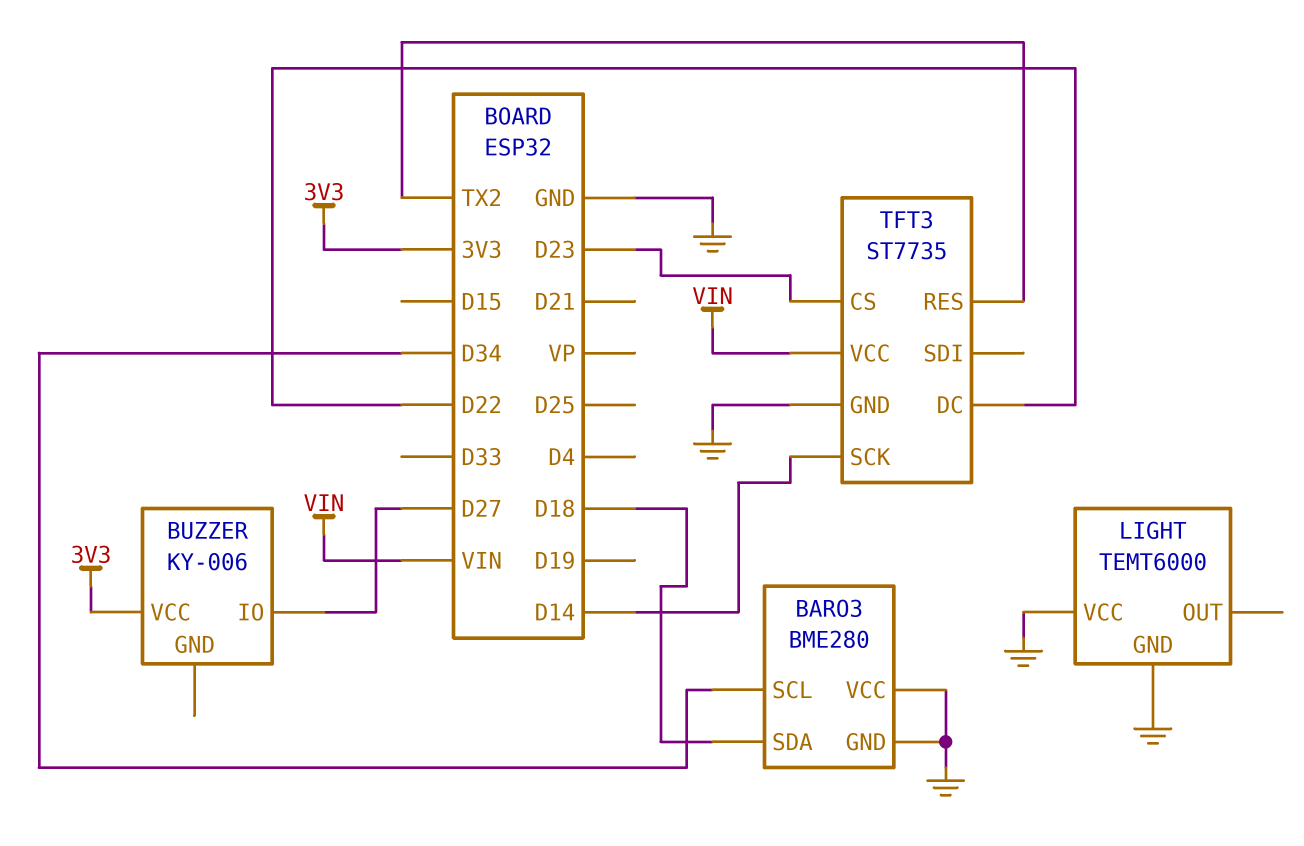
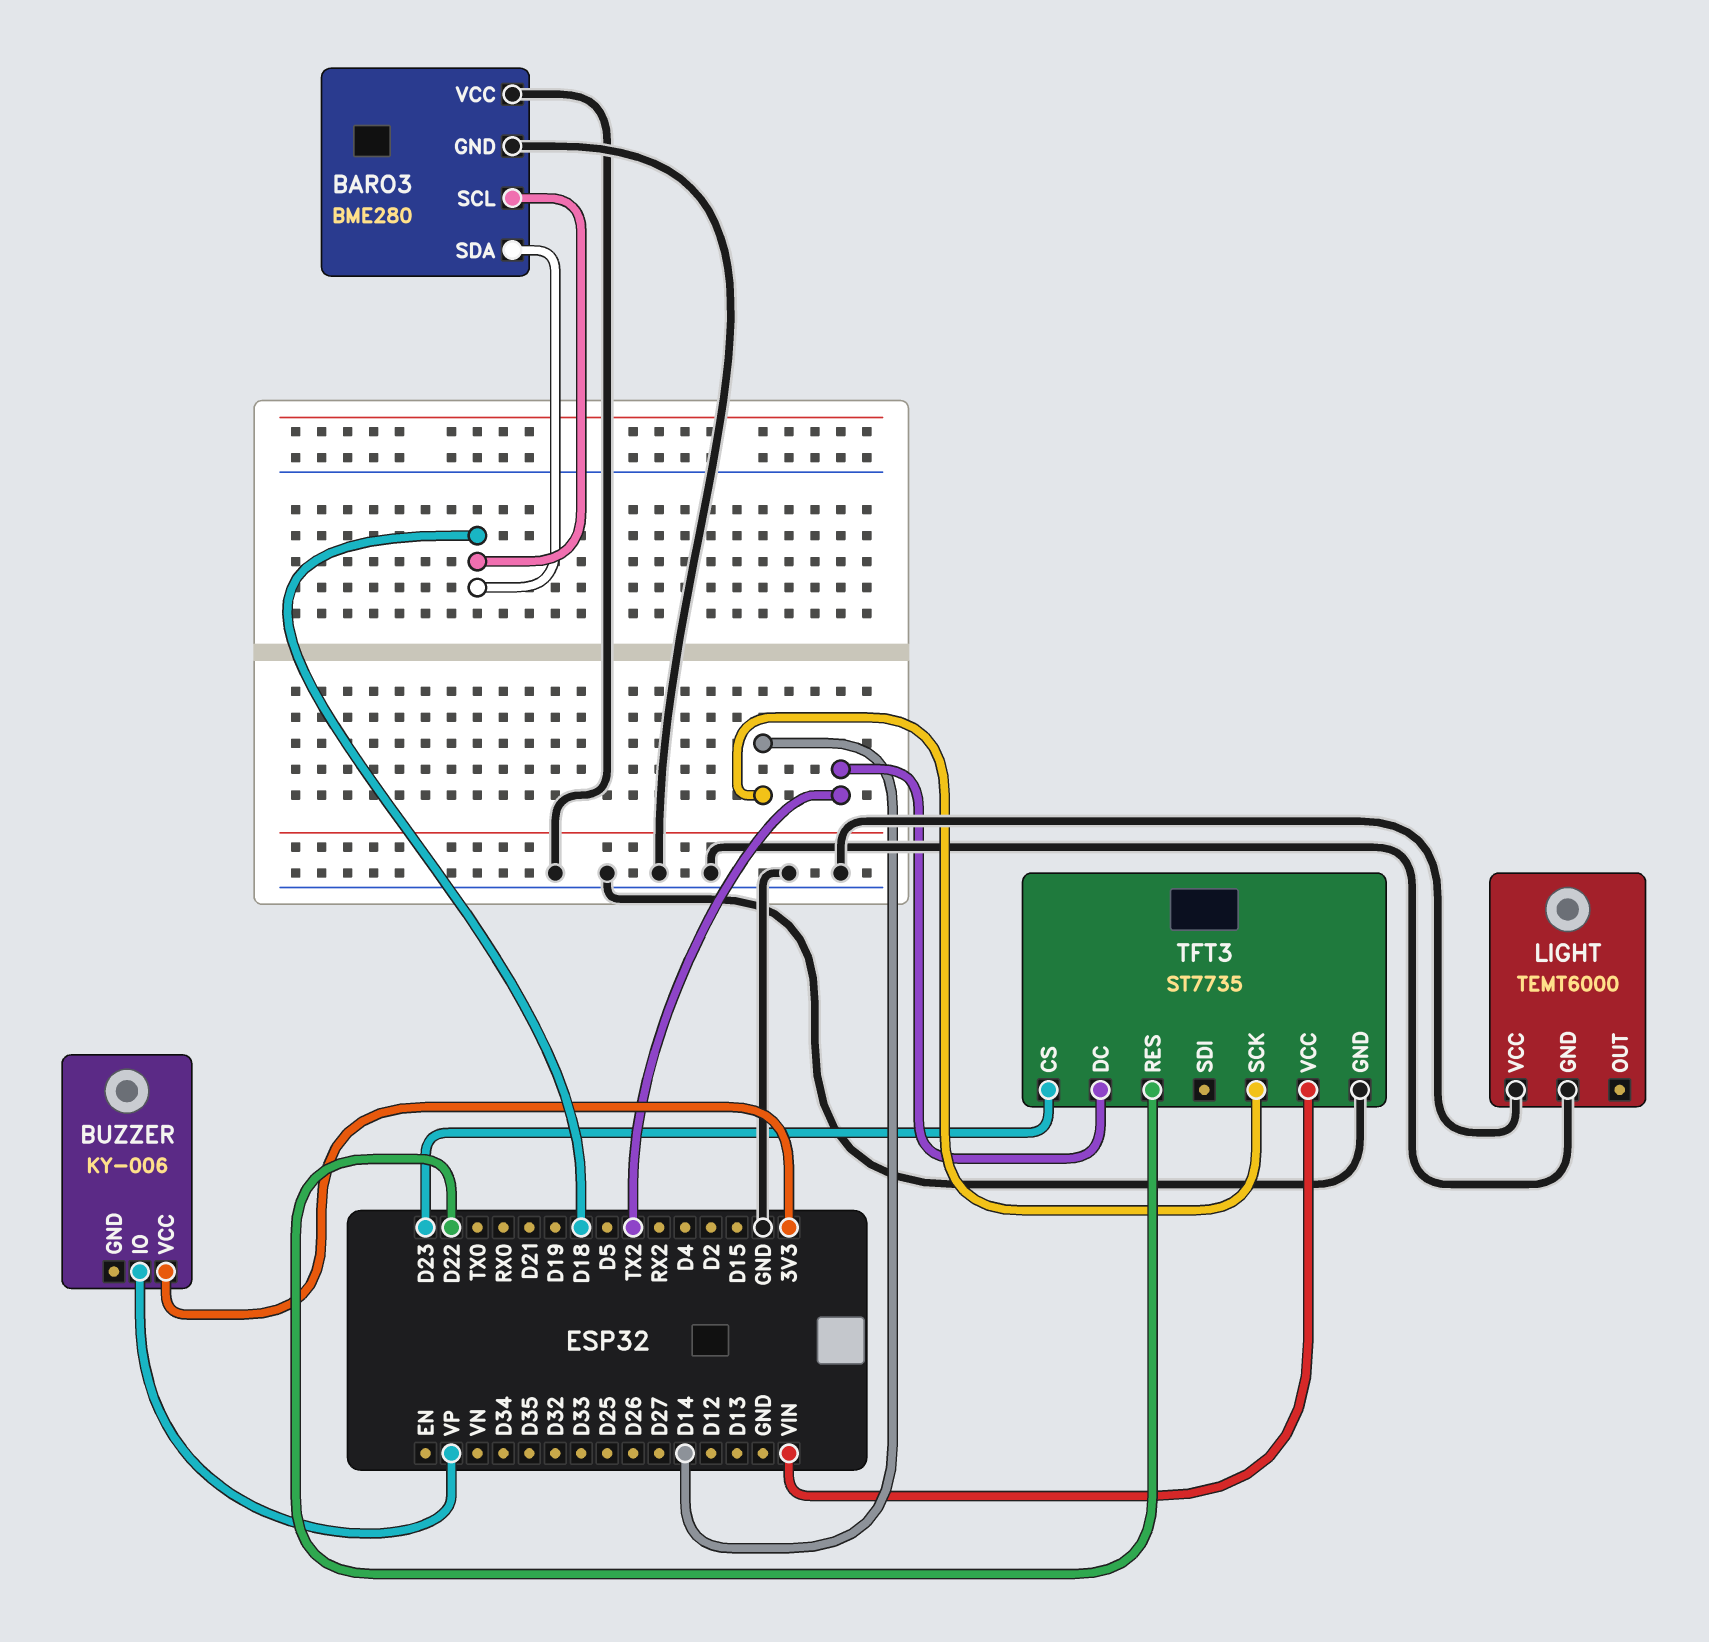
BARO3 pin SCL: D34 -> D18
BUZZER pin IO: D27 -> VP
TFT3 pin DC: D22 -> TX2
TFT3 pin RES: TX2 -> D22

